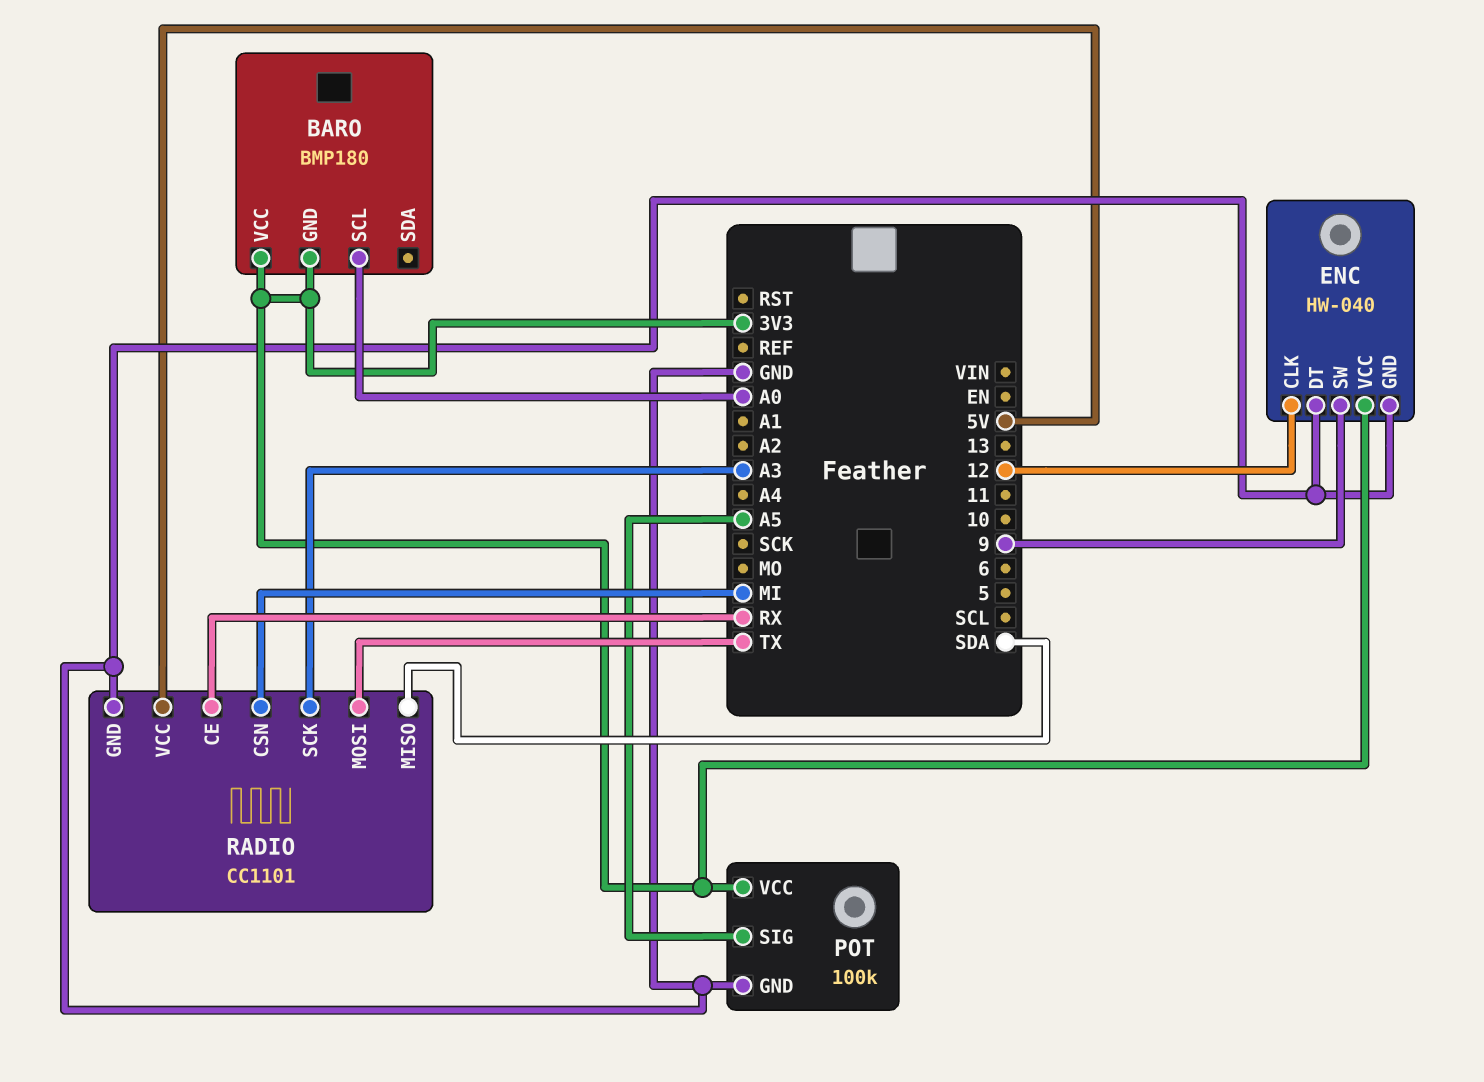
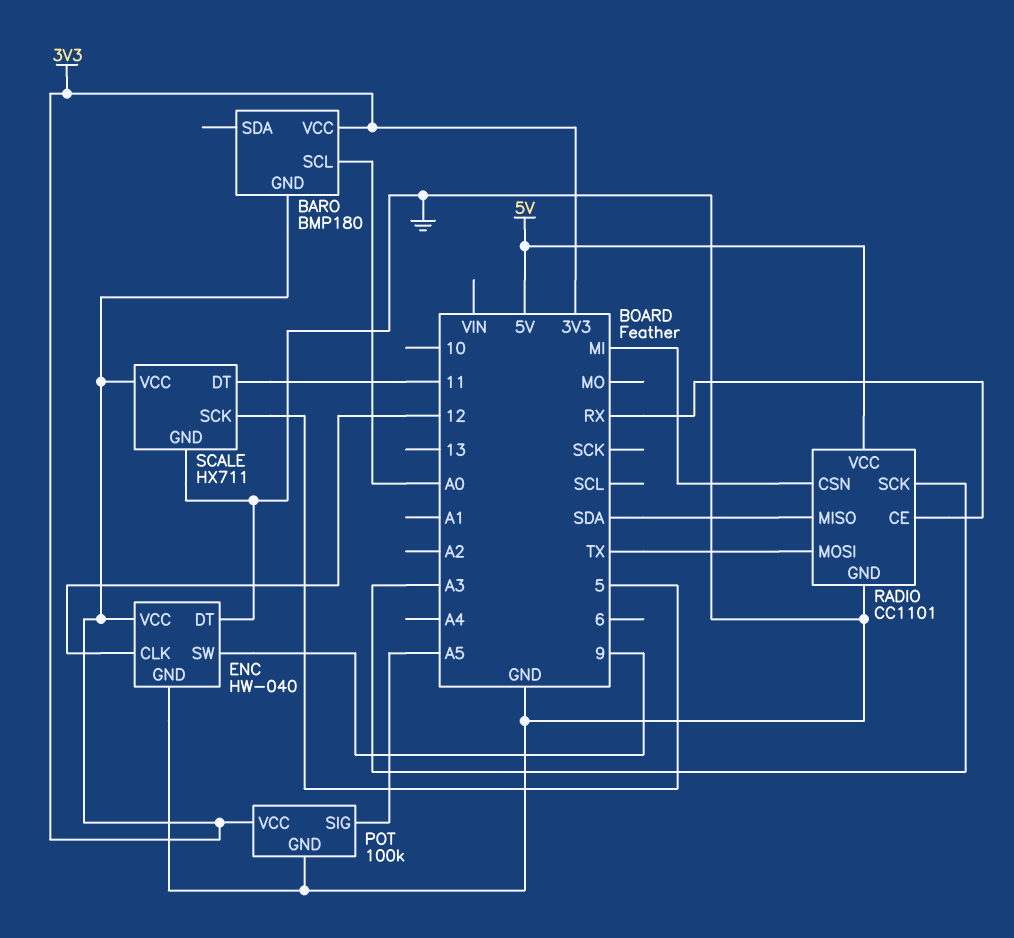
SCALE: none -> HX711
SCALE pin DT: none -> 11
SCALE pin GND: none -> GND
SCALE pin SCK: none -> 5
SCALE pin VCC: none -> 3V3

